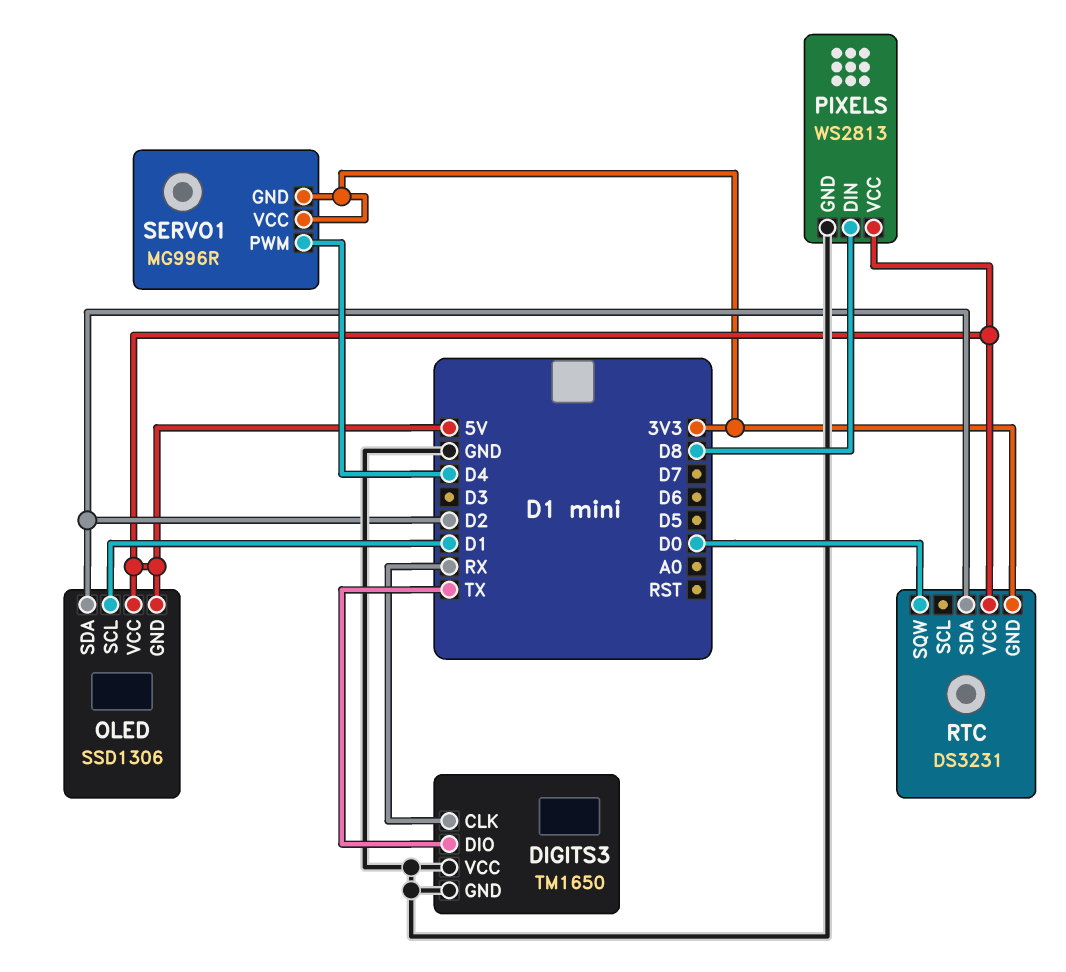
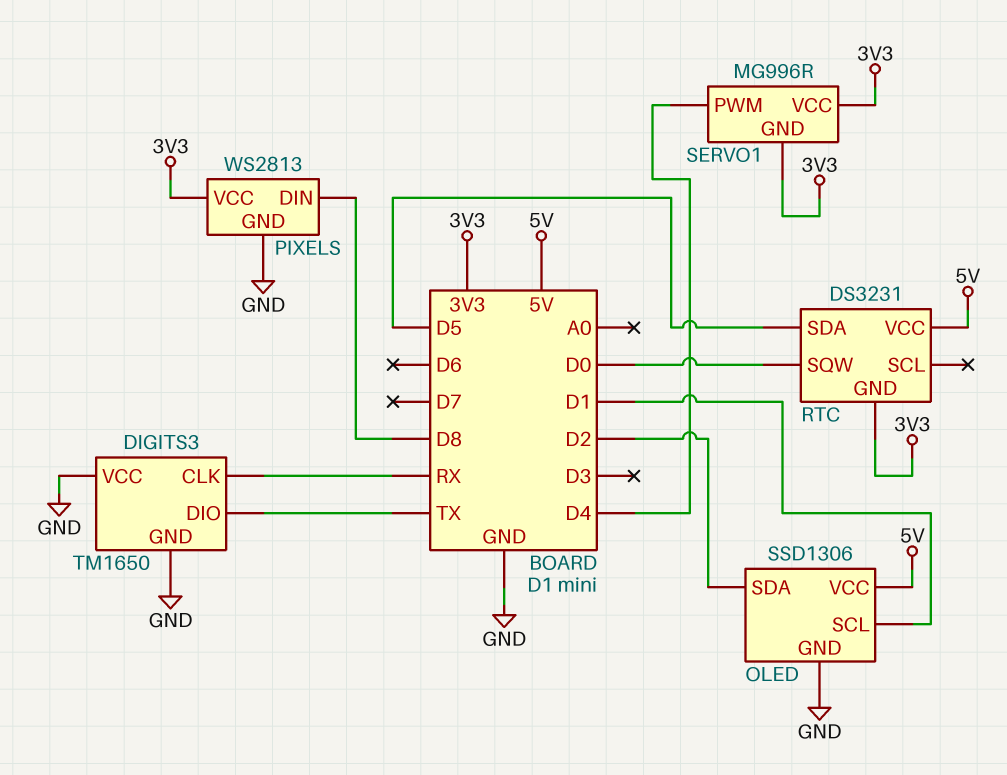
OLED pin GND: 5V -> GND
PIXELS pin VCC: 5V -> 3V3
RTC pin SDA: D2 -> D5

